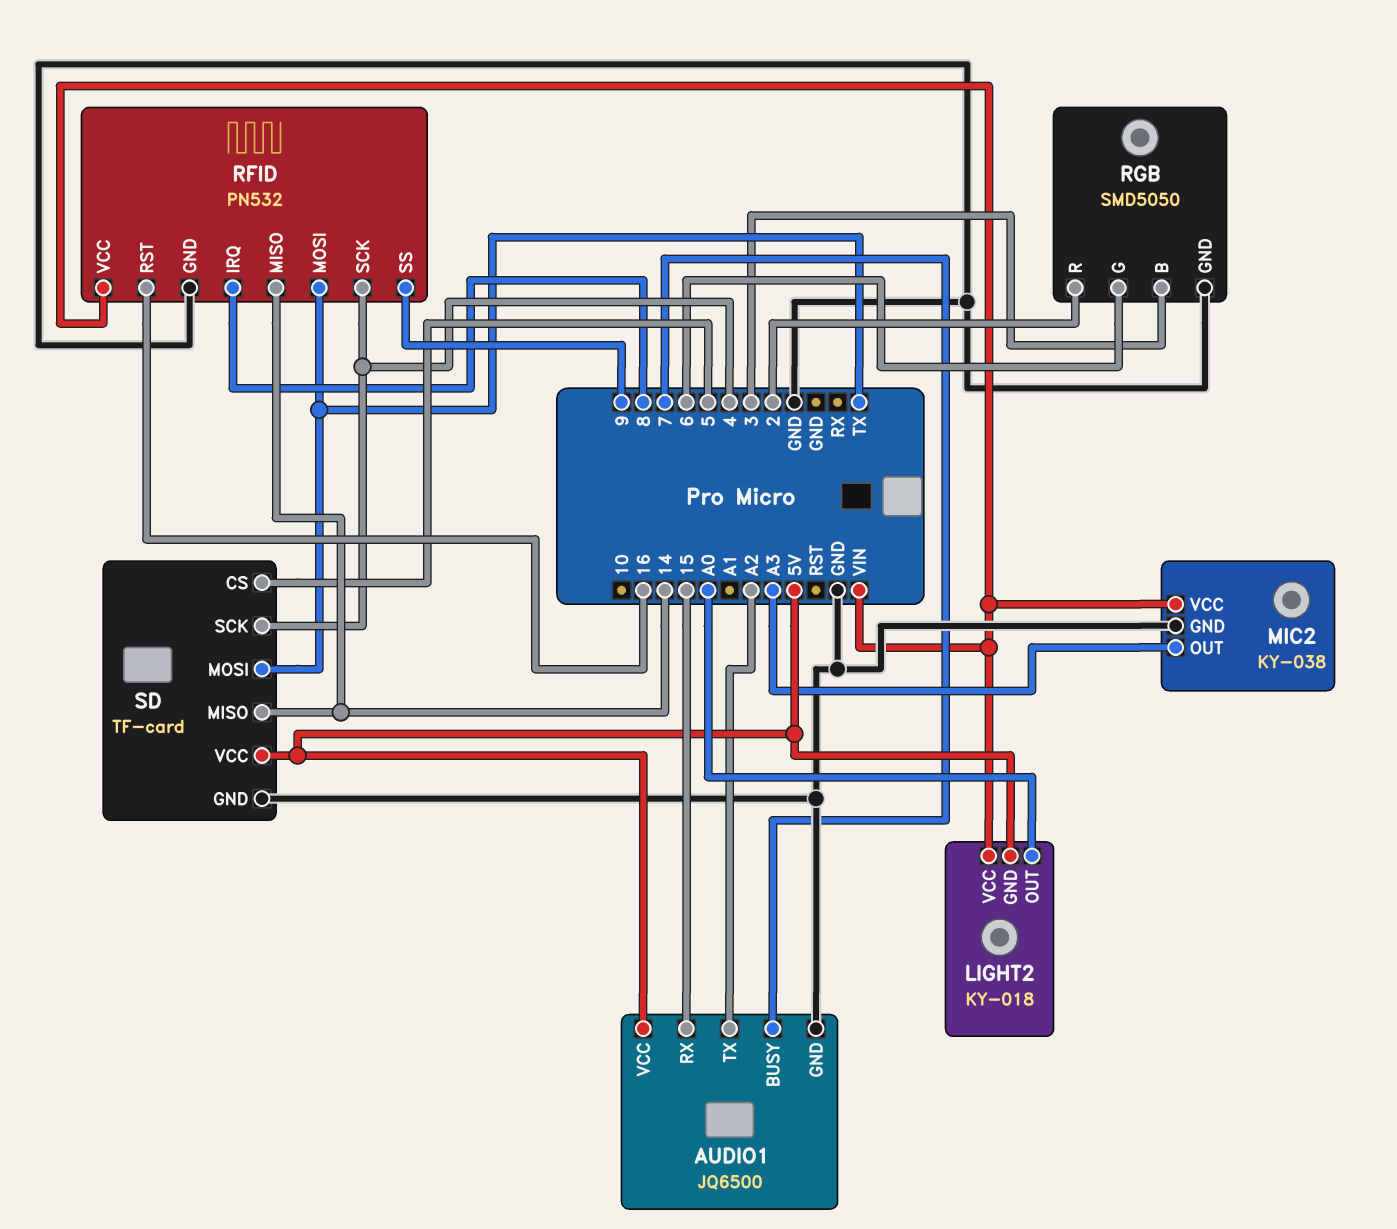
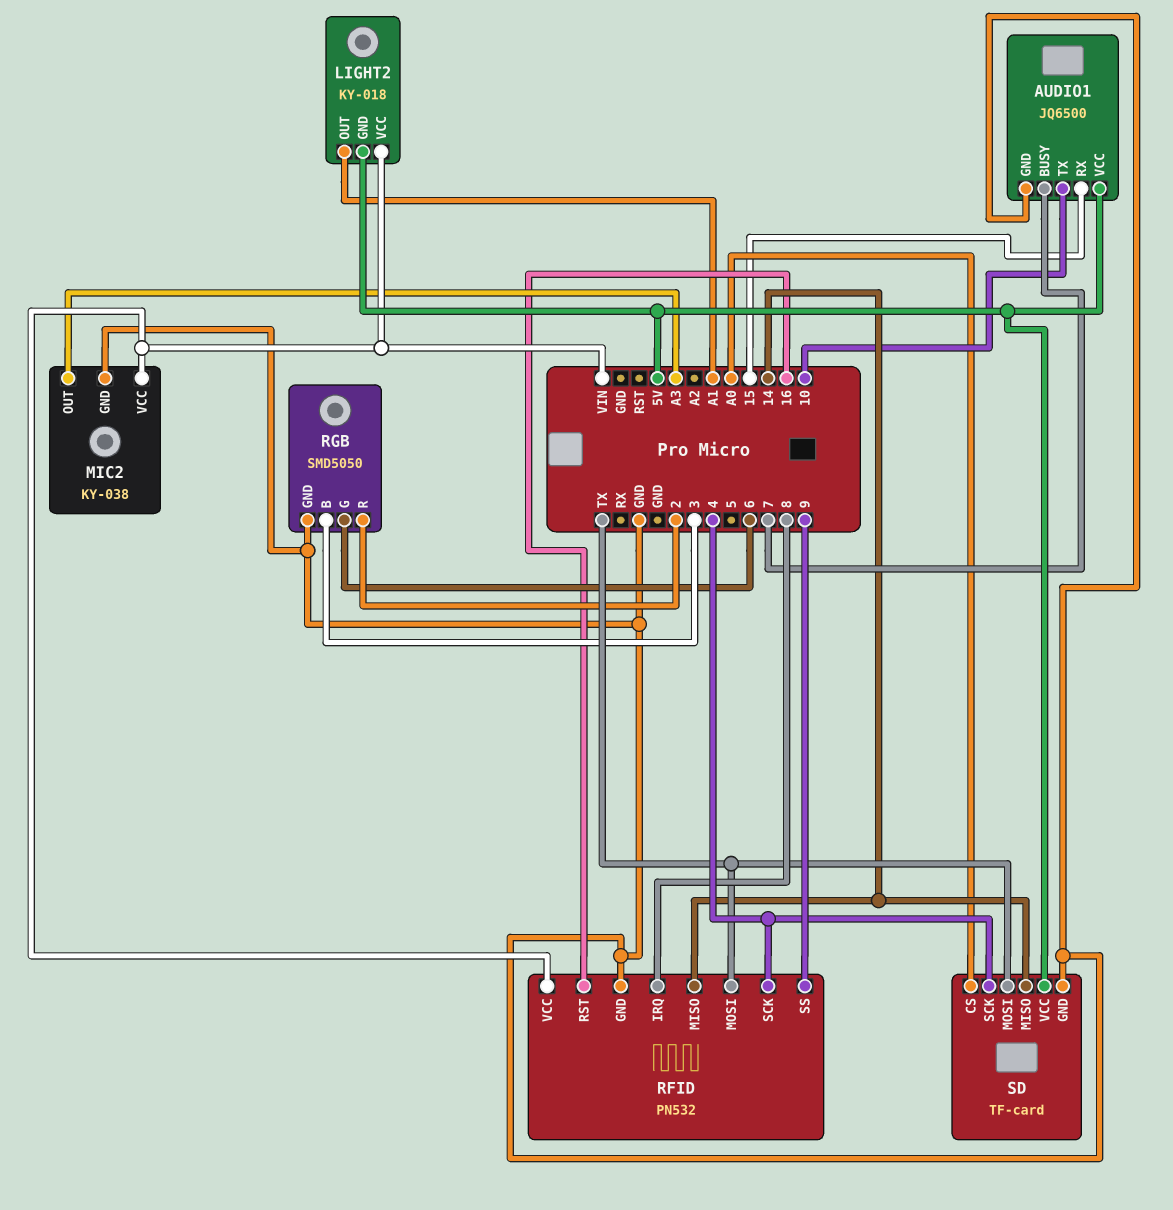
AUDIO1 pin TX: A2 -> 10
LIGHT2 pin OUT: A0 -> A1
SD pin CS: 5 -> A0

